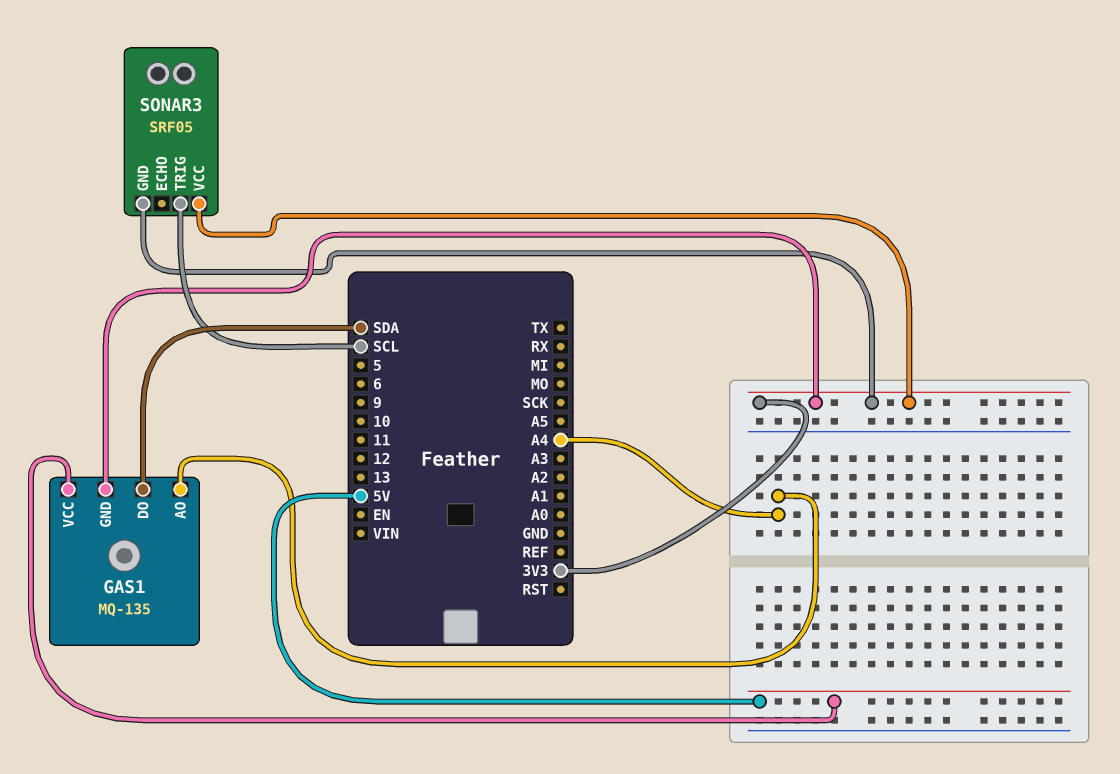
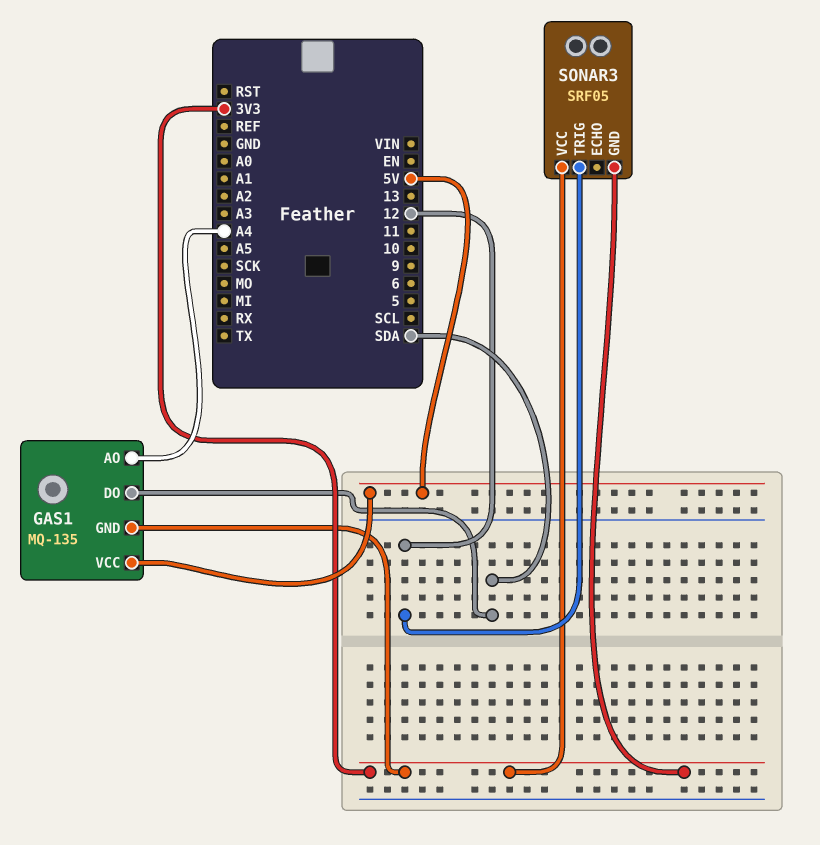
SONAR3 pin TRIG: SCL -> 12

